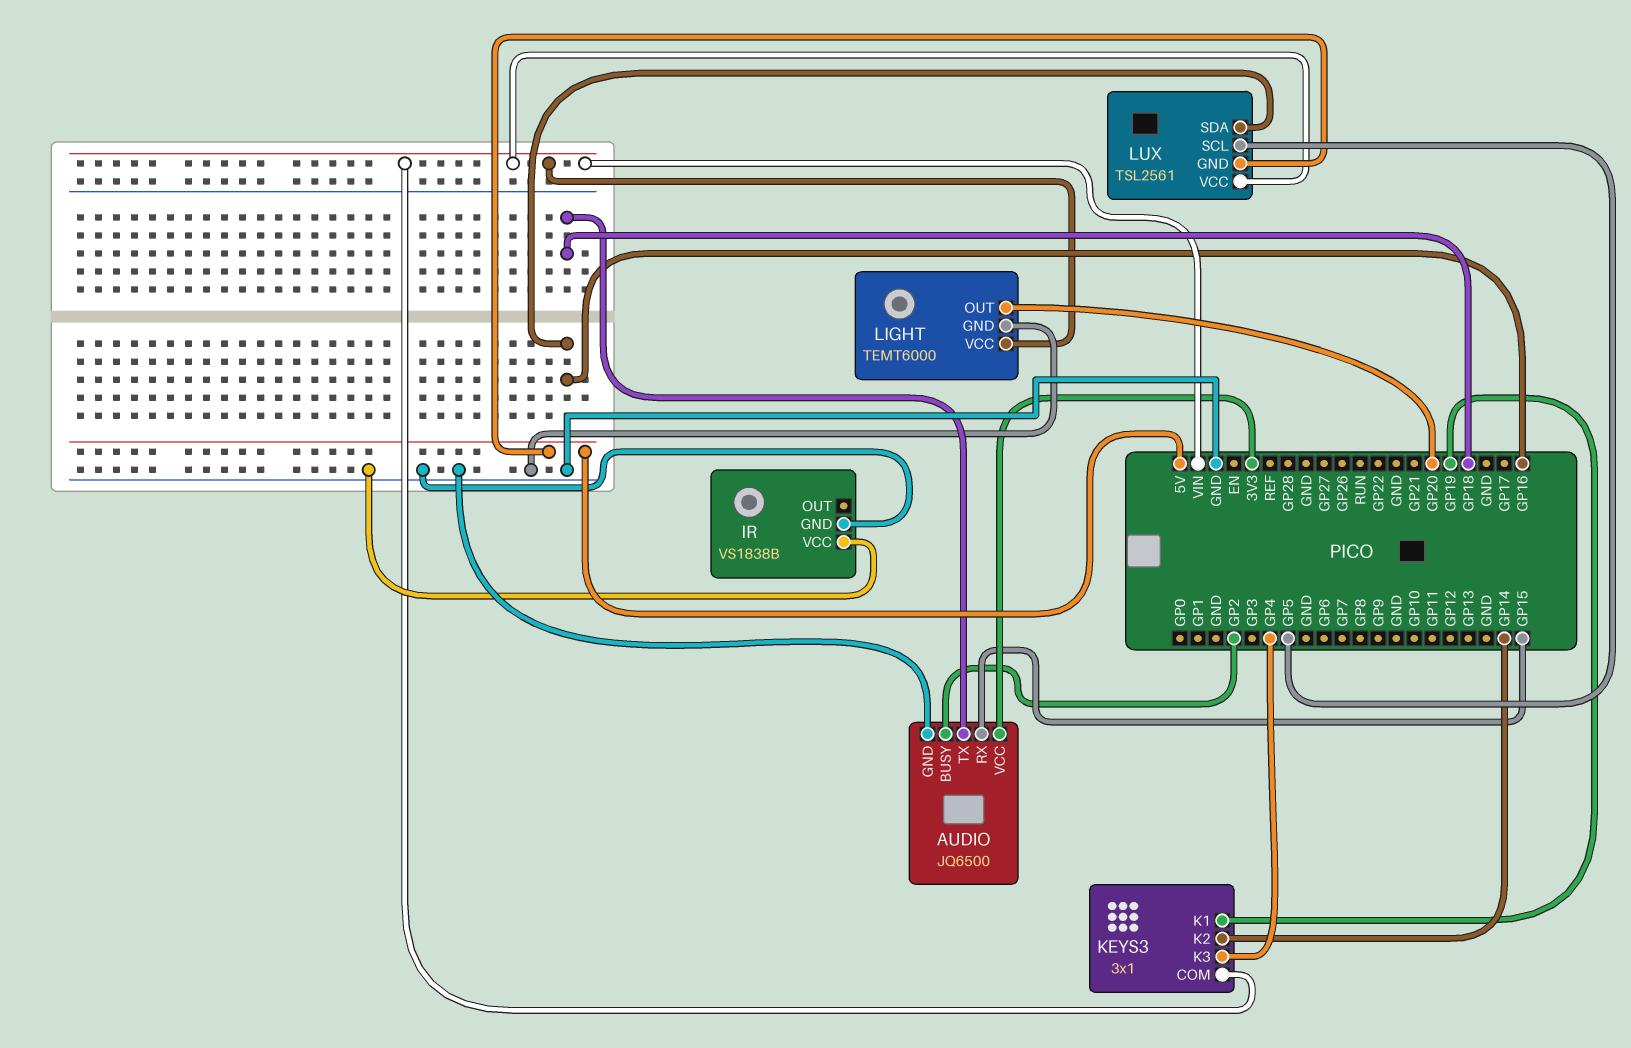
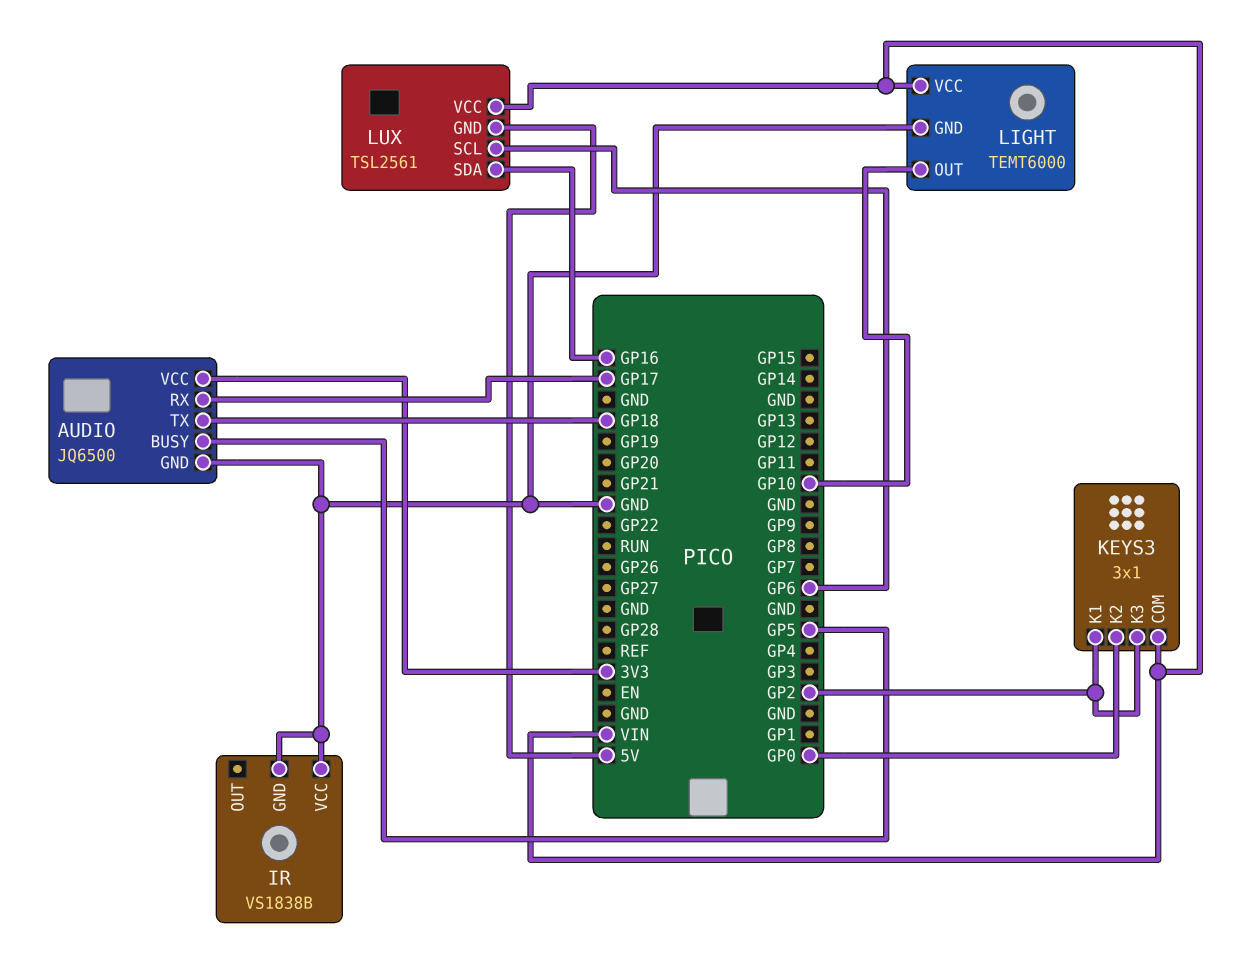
AUDIO pin BUSY: GP2 -> GP5
AUDIO pin RX: GP15 -> GP17
KEYS3 pin K1: GP19 -> GP2
KEYS3 pin K2: GP14 -> GP0
KEYS3 pin K3: GP4 -> GP2
LIGHT pin OUT: GP20 -> GP10
LUX pin SCL: GP5 -> GP6

